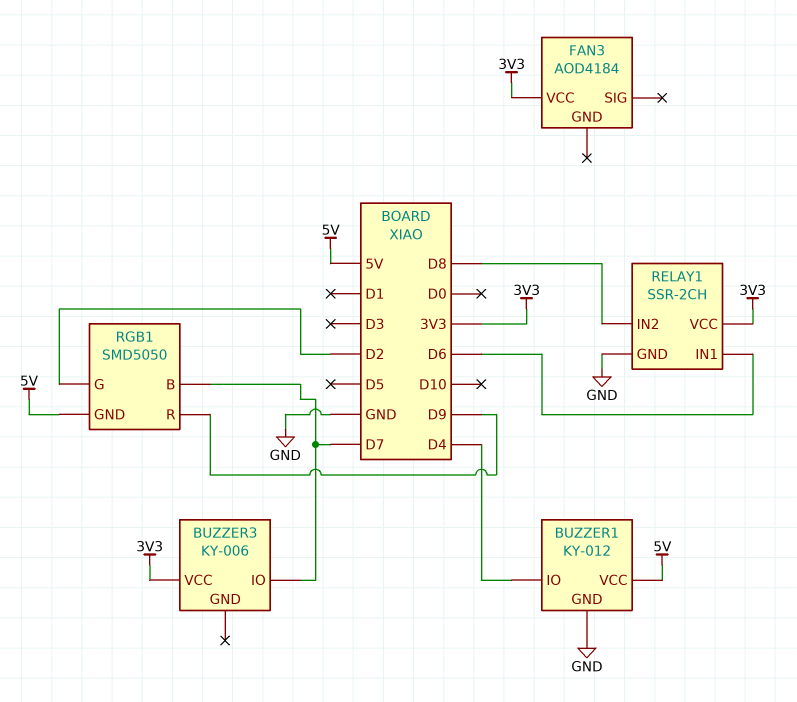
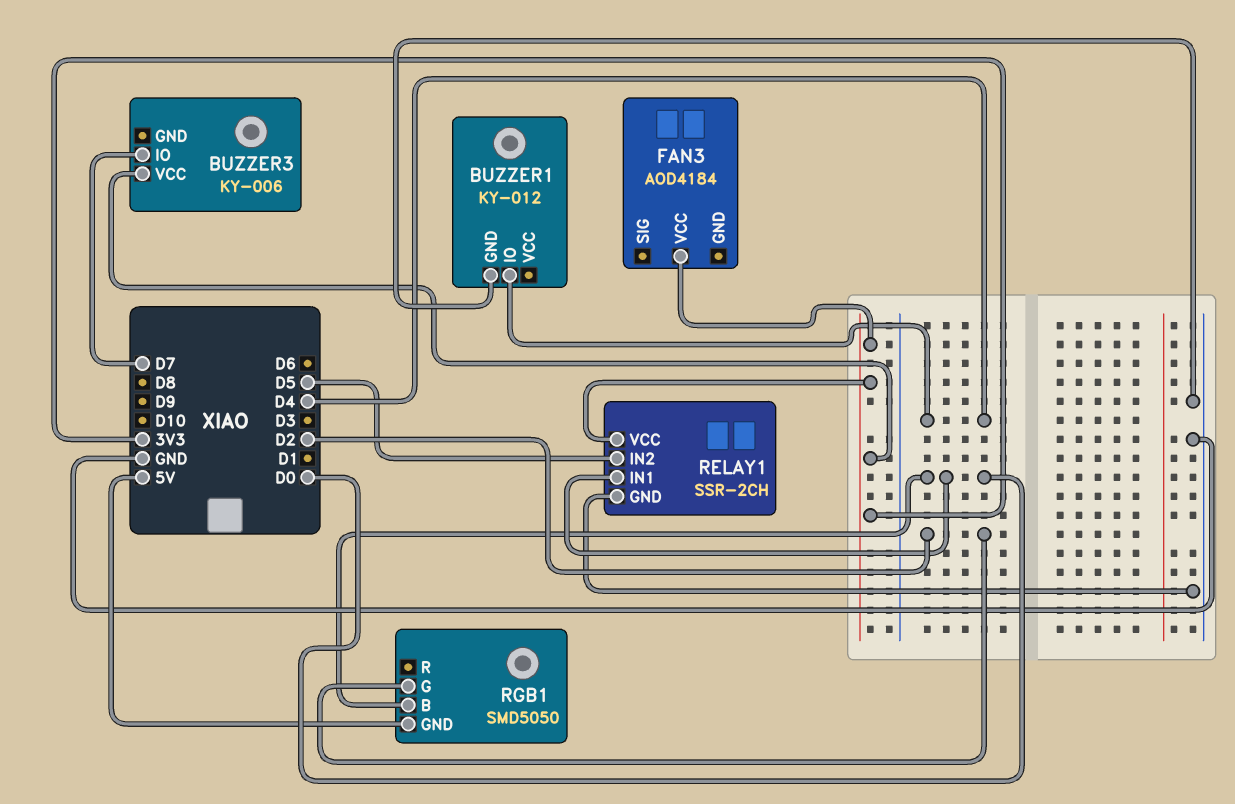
BUZZER1 pin VCC: 5V -> none
RELAY1 pin IN1: D6 -> D0
RELAY1 pin IN2: D8 -> D5
RGB1 pin B: D7 -> D0
RGB1 pin R: D9 -> none

